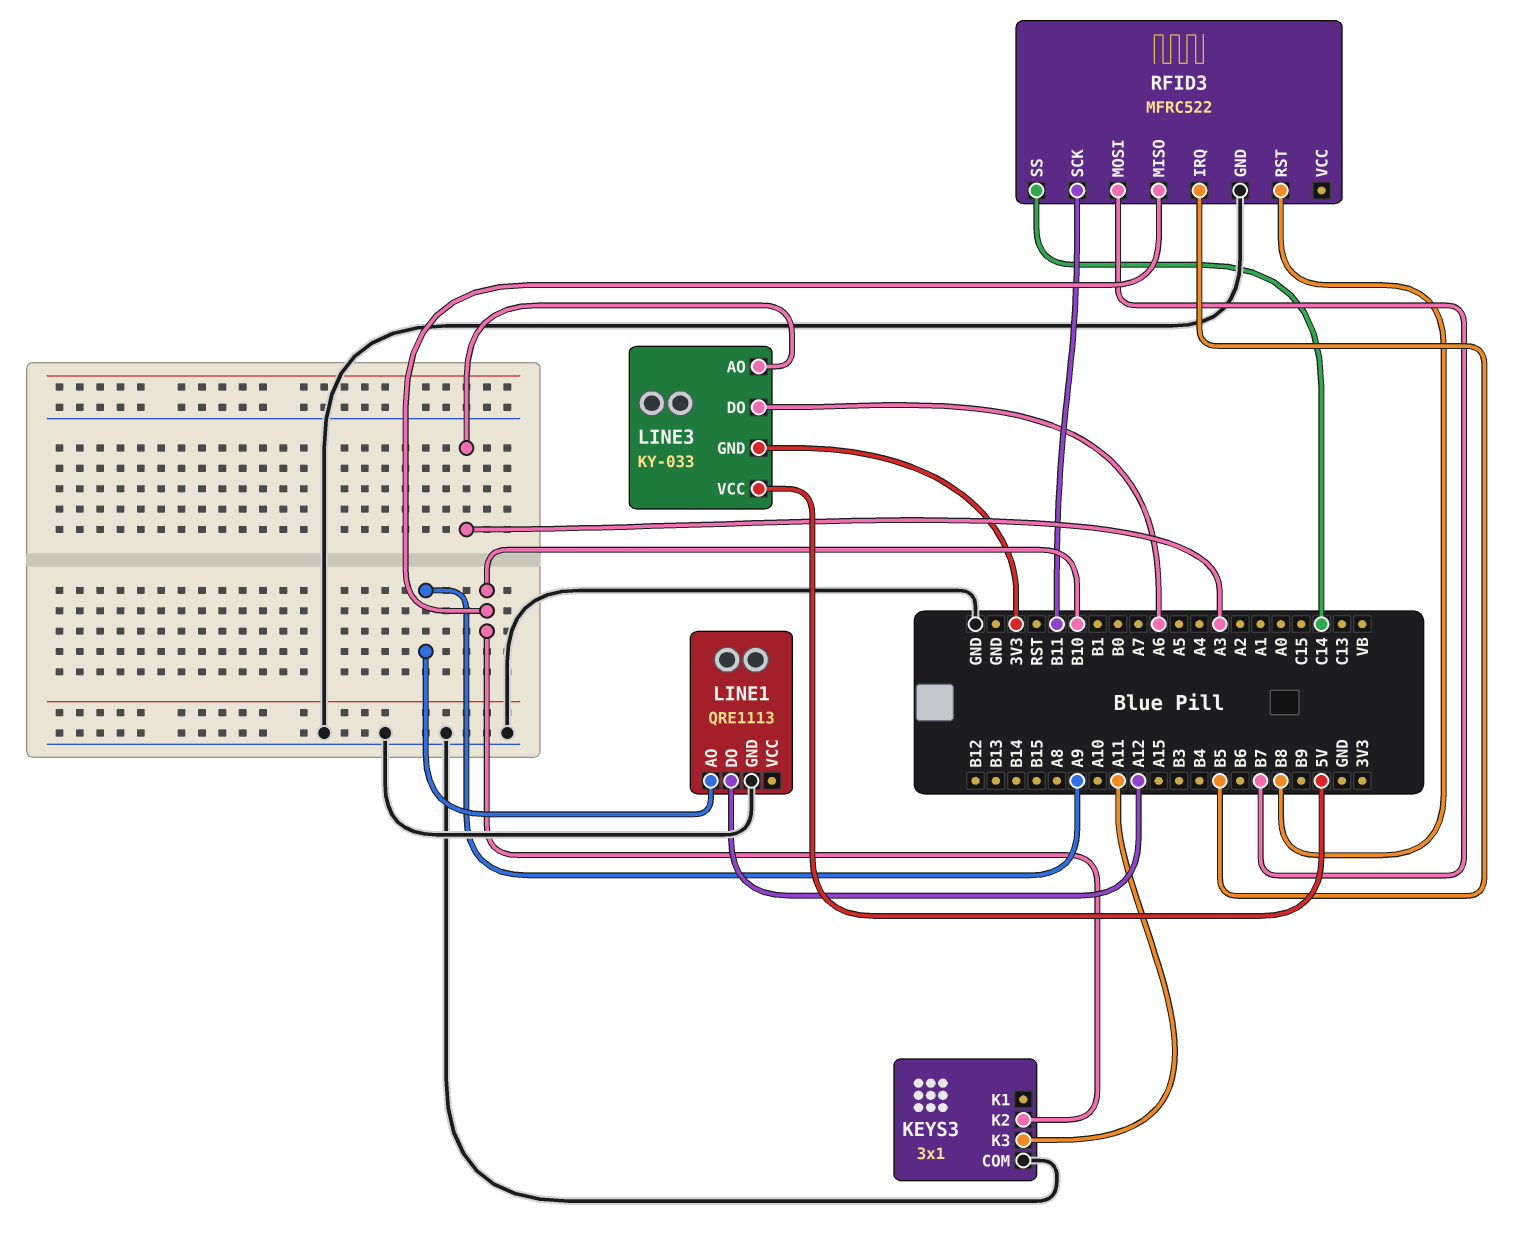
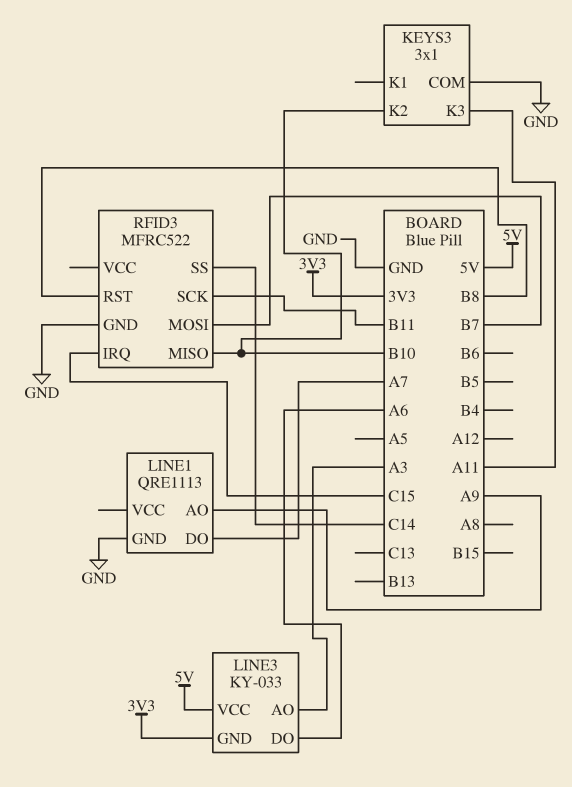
LINE1 pin DO: A12 -> A7
RFID3 pin IRQ: B5 -> C15

